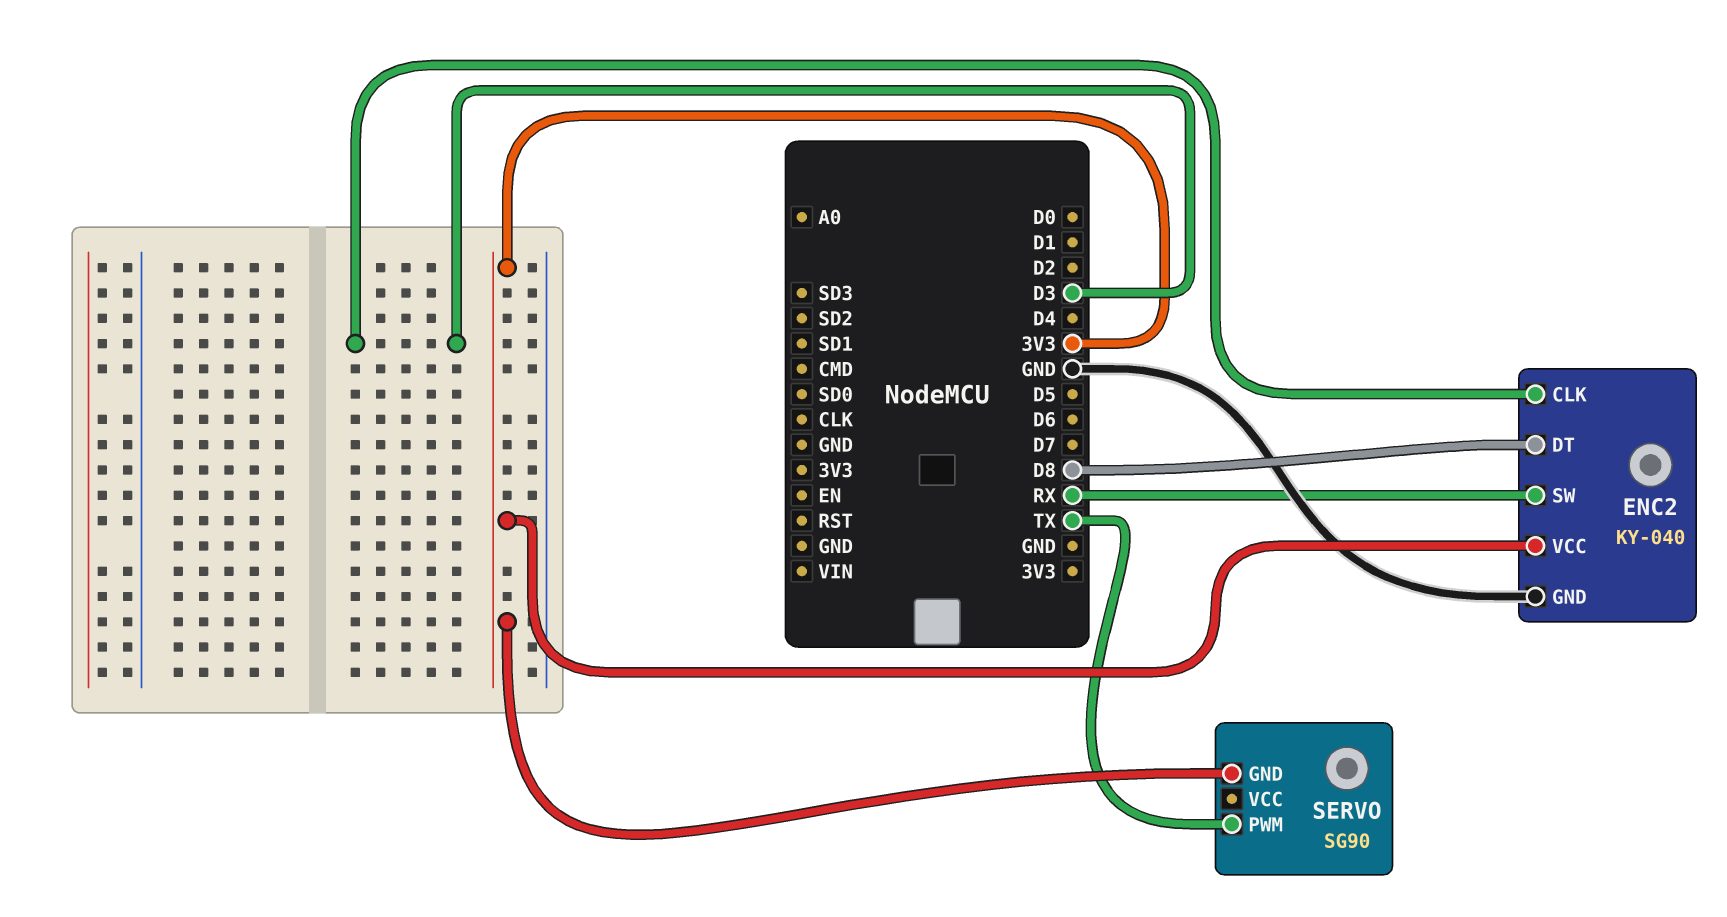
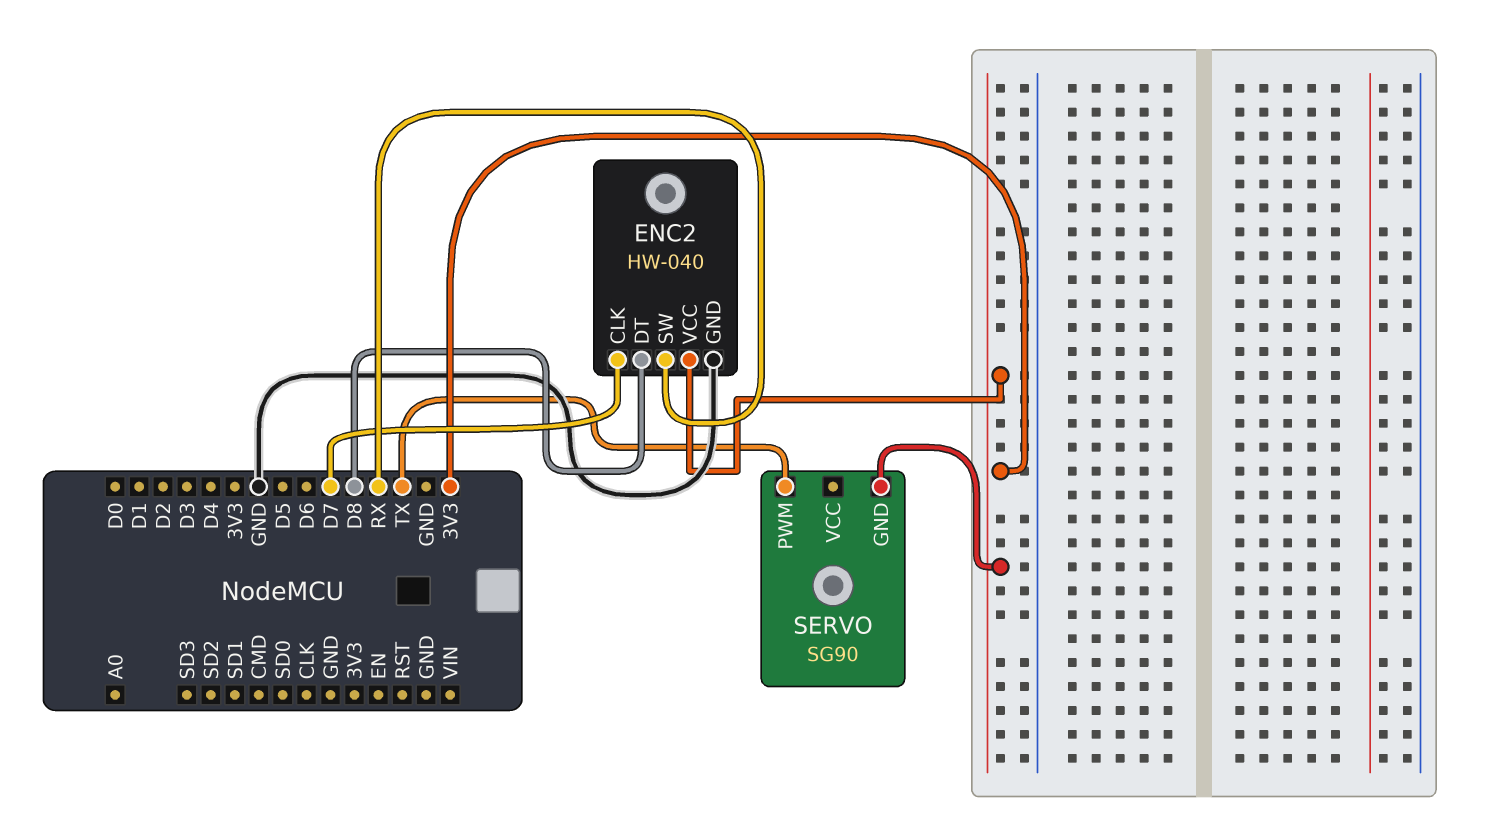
ENC2: KY-040 -> HW-040
ENC2 pin CLK: D3 -> D7

